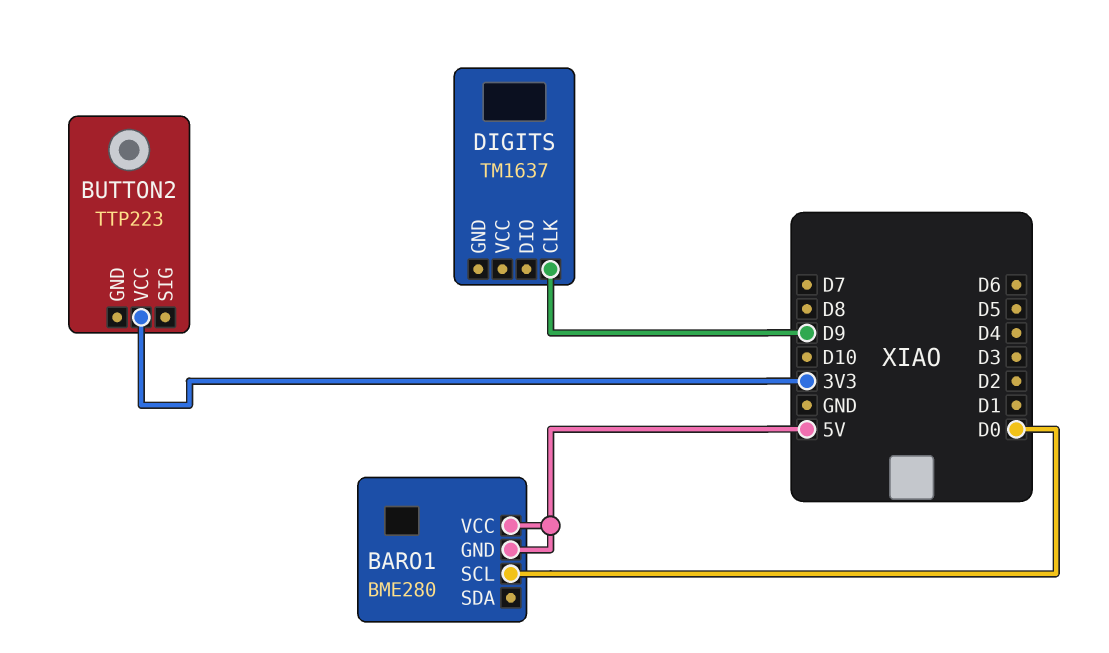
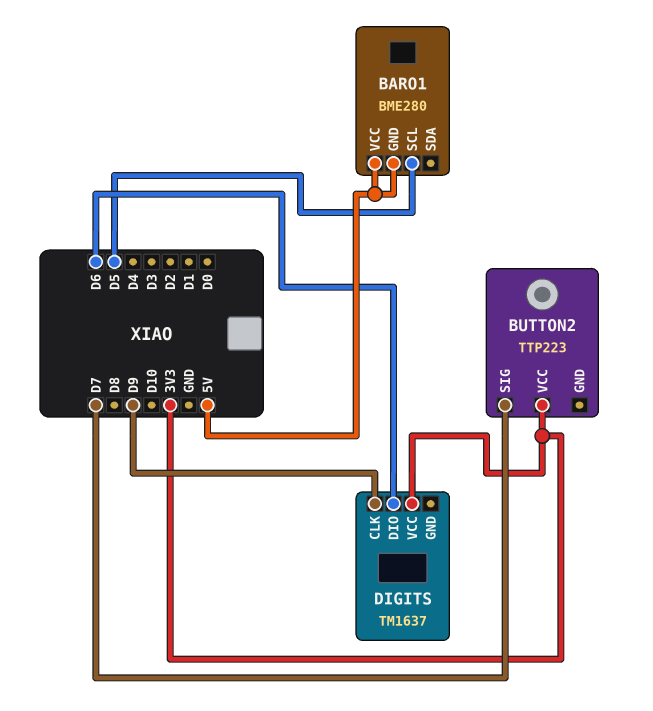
BARO1 pin SCL: D0 -> D5
BUTTON2 pin SIG: none -> D7
DIGITS pin DIO: none -> D6
DIGITS pin VCC: none -> 3V3

